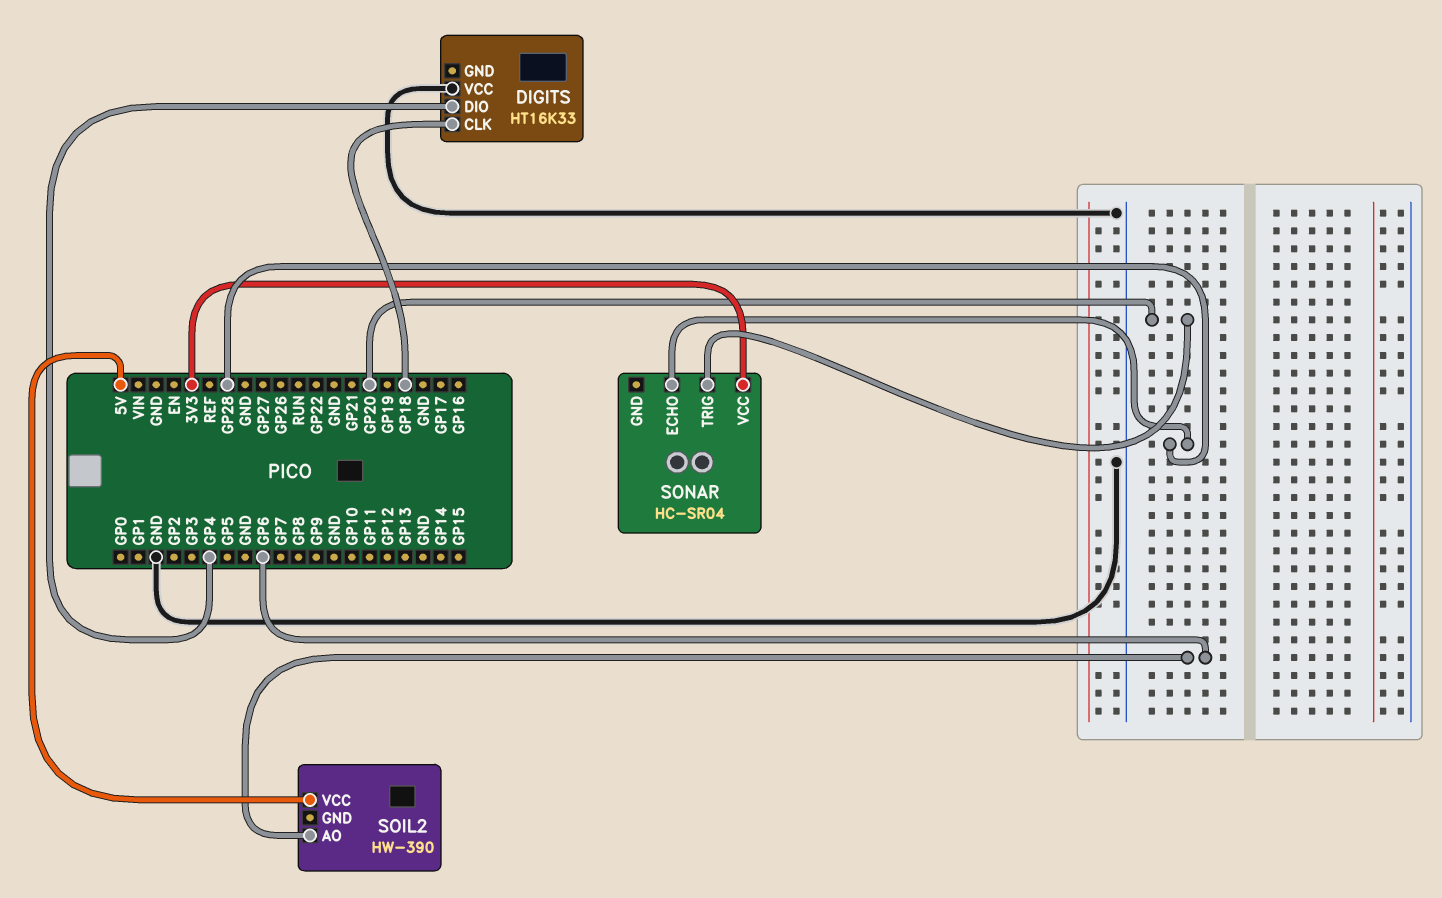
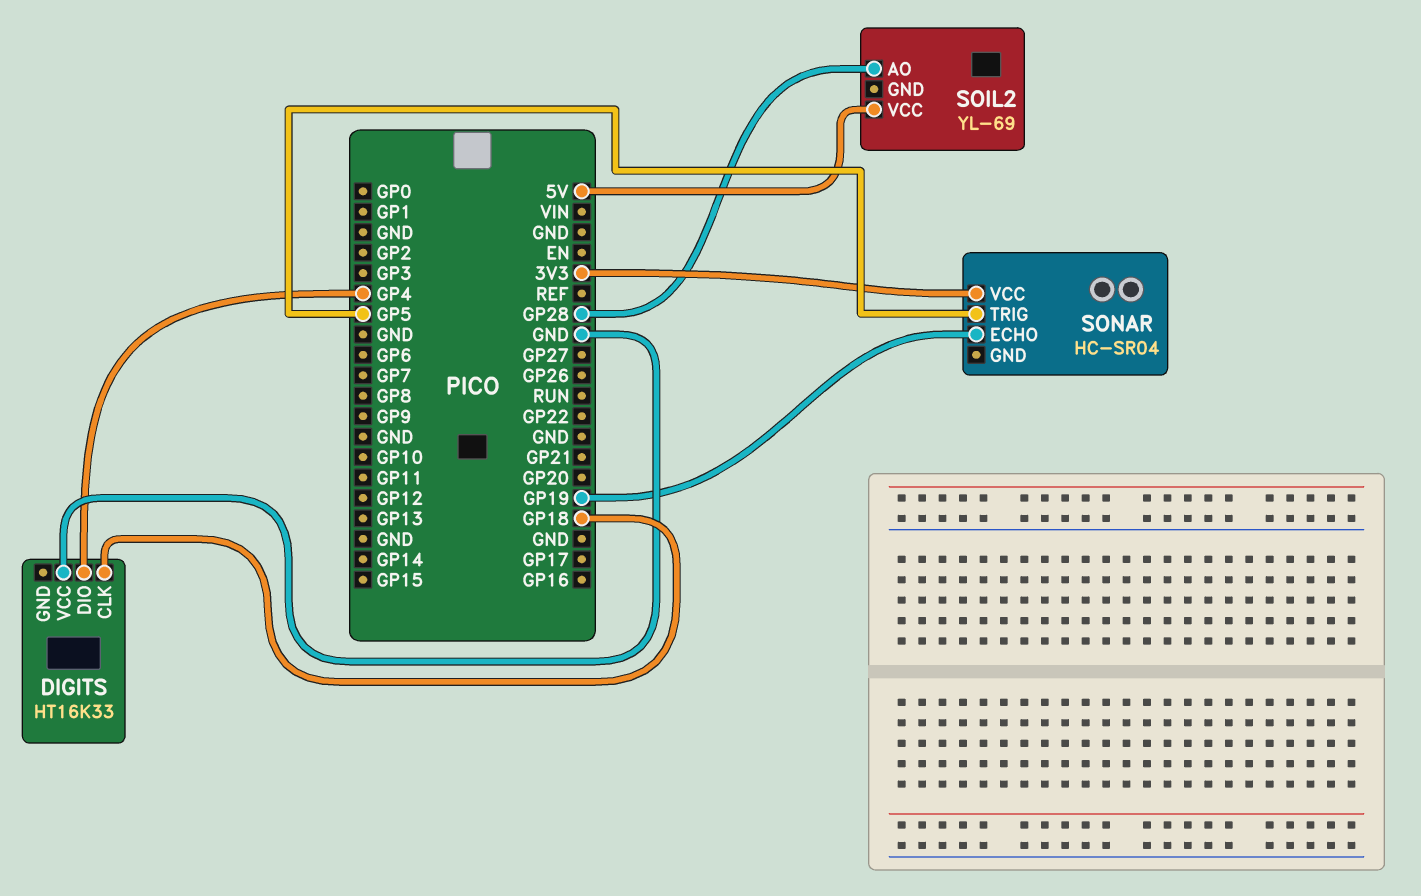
SOIL2: HW-390 -> YL-69
SOIL2 pin AO: GP6 -> GP28
SONAR pin ECHO: GP28 -> GP19
SONAR pin TRIG: GP20 -> GP5

